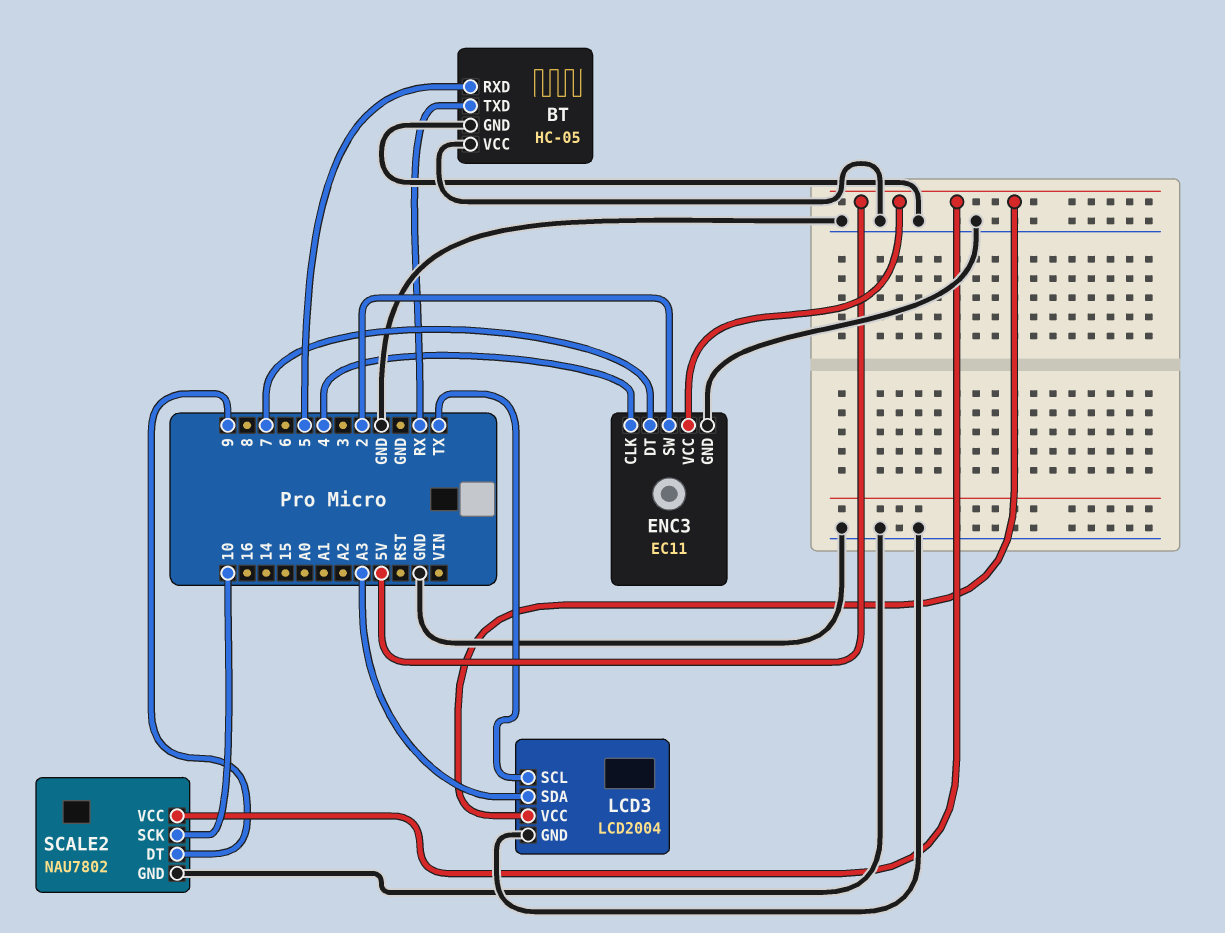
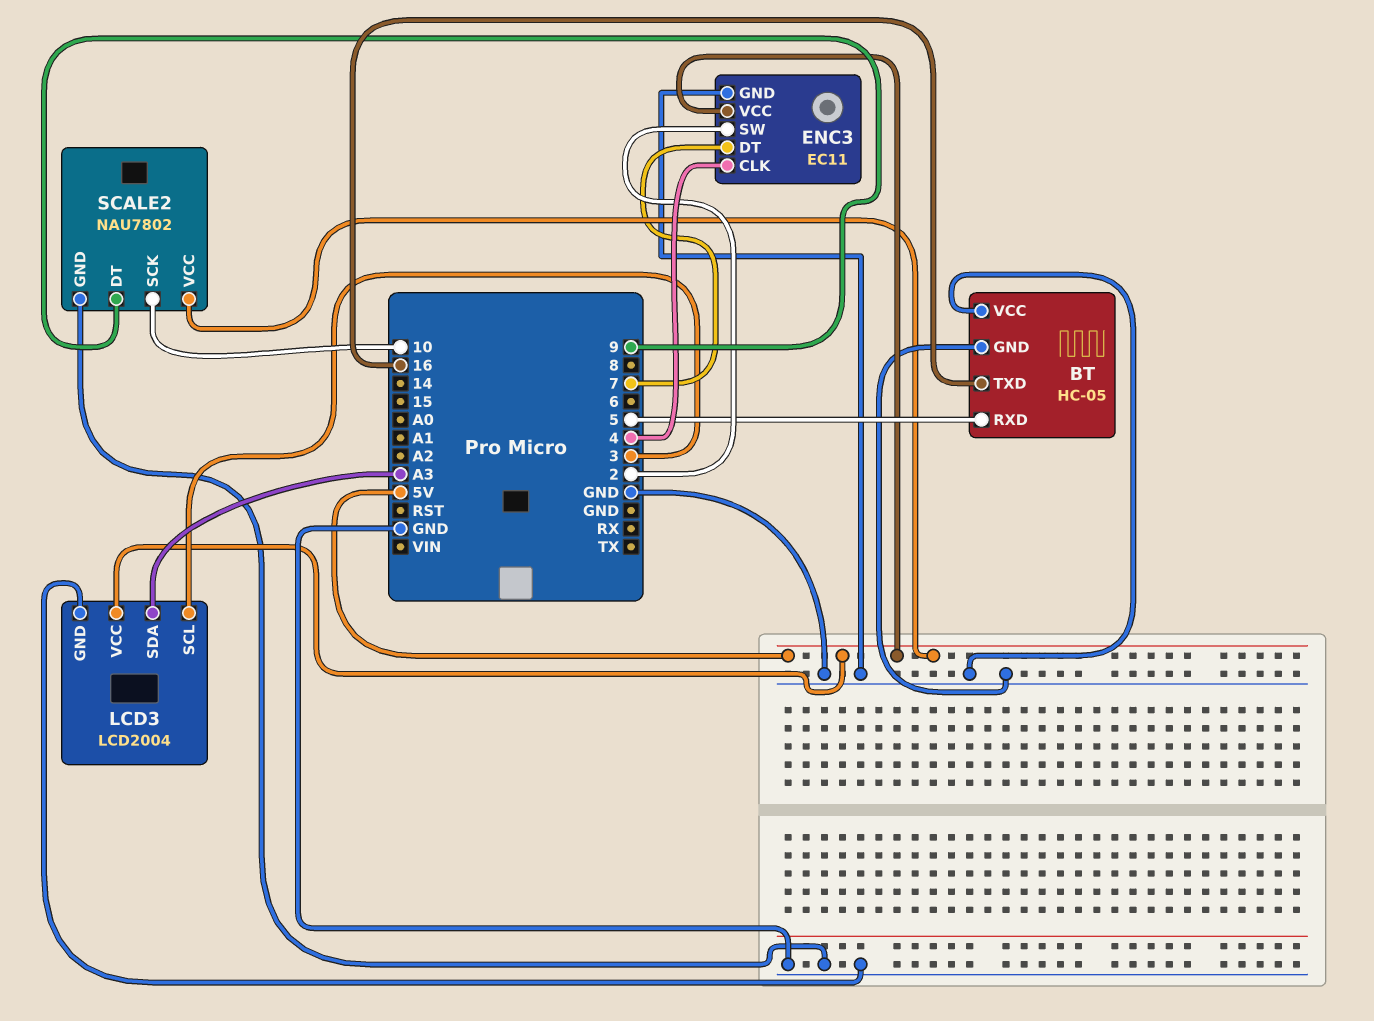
BT pin TXD: RX -> 16
LCD3 pin SCL: TX -> 3

